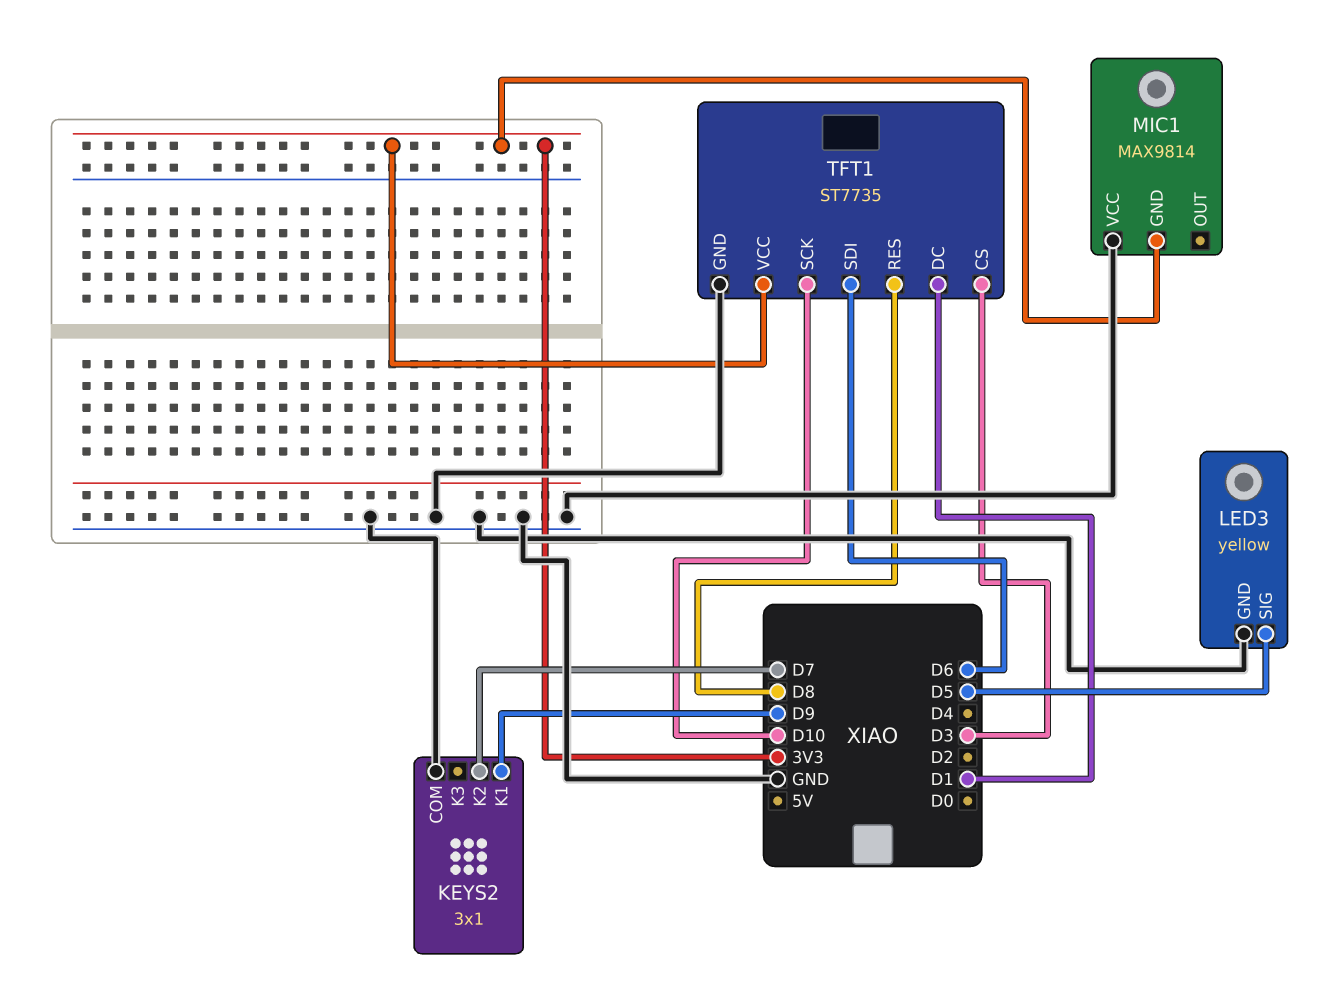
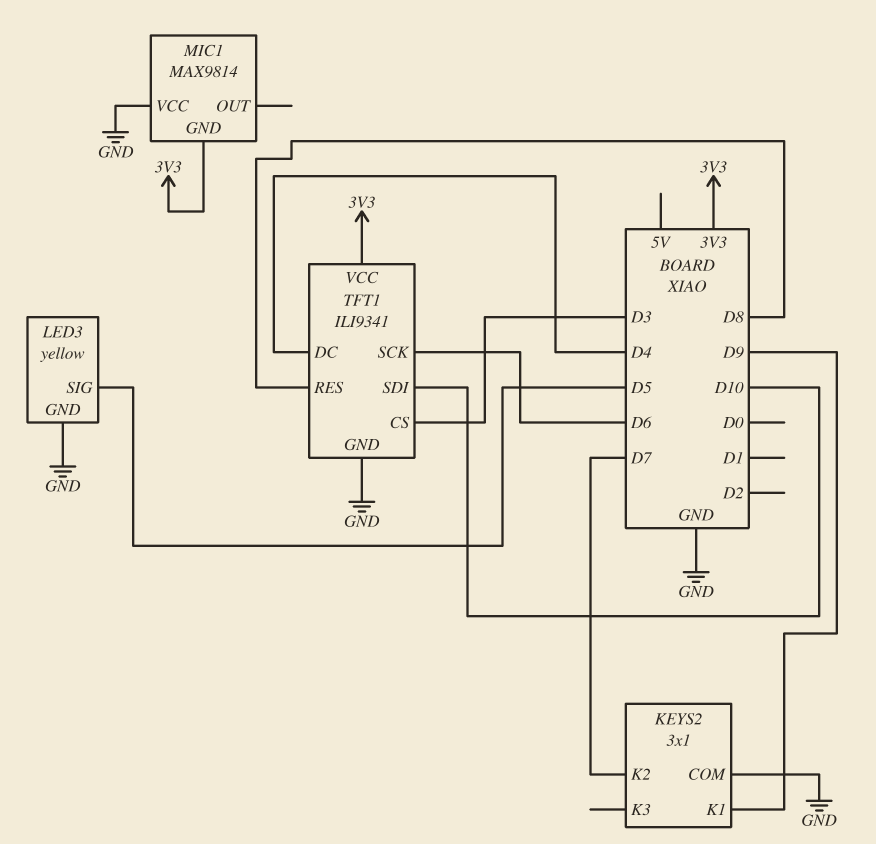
TFT1: ST7735 -> ILI9341
TFT1 pin DC: D1 -> D4
TFT1 pin SCK: D10 -> D6
TFT1 pin SDI: D6 -> D10

